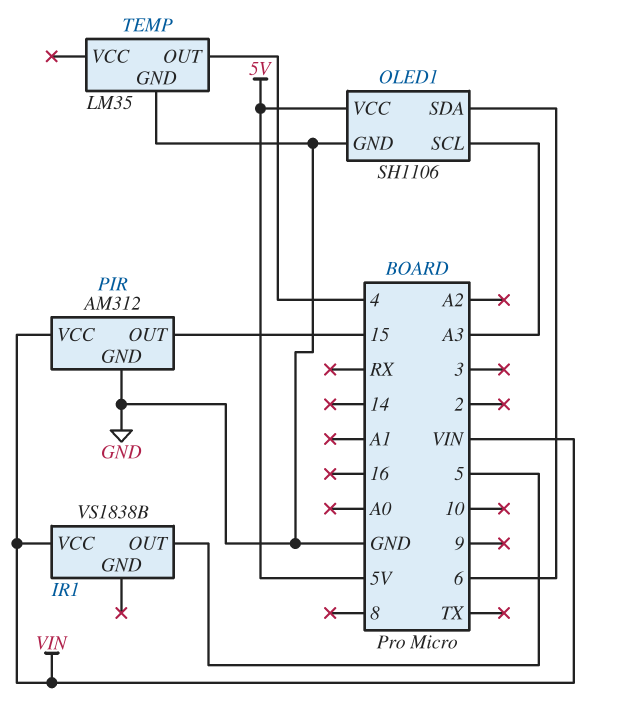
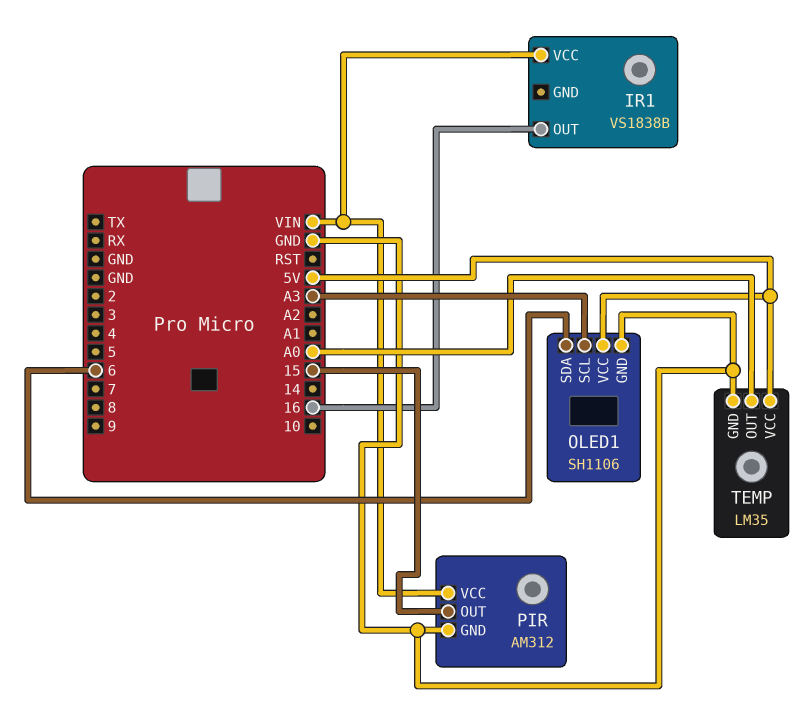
IR1 pin OUT: 5 -> 16
TEMP pin OUT: 4 -> A0
TEMP pin VCC: none -> 5V

